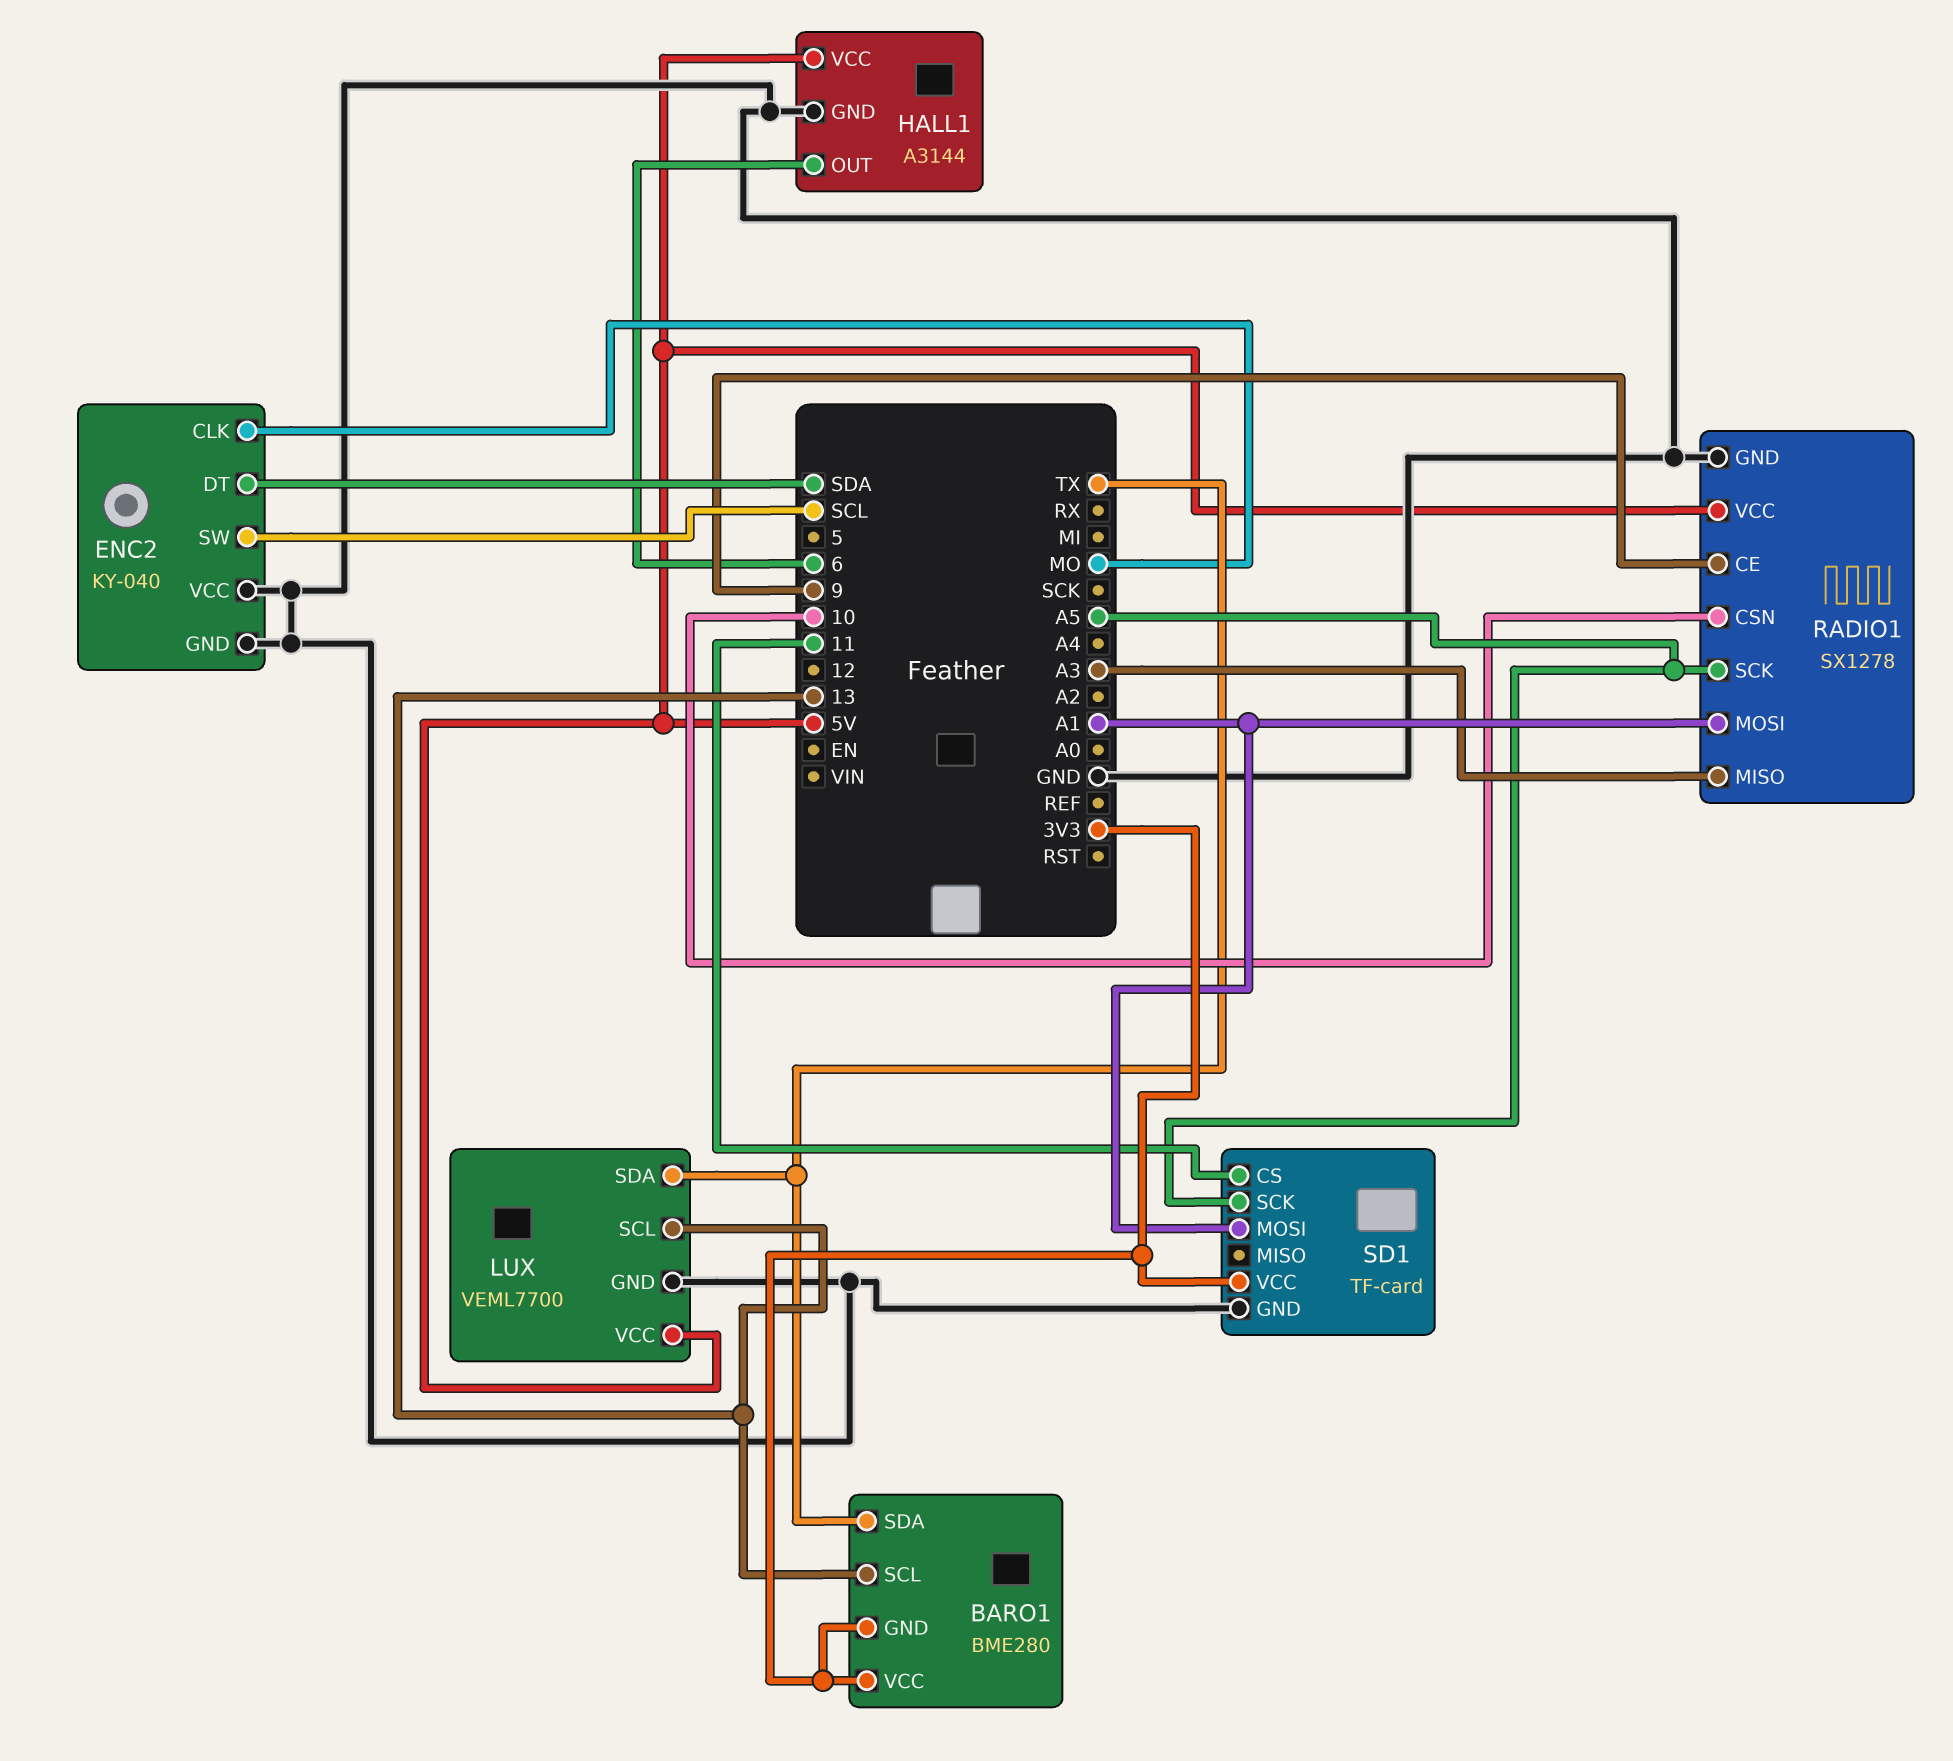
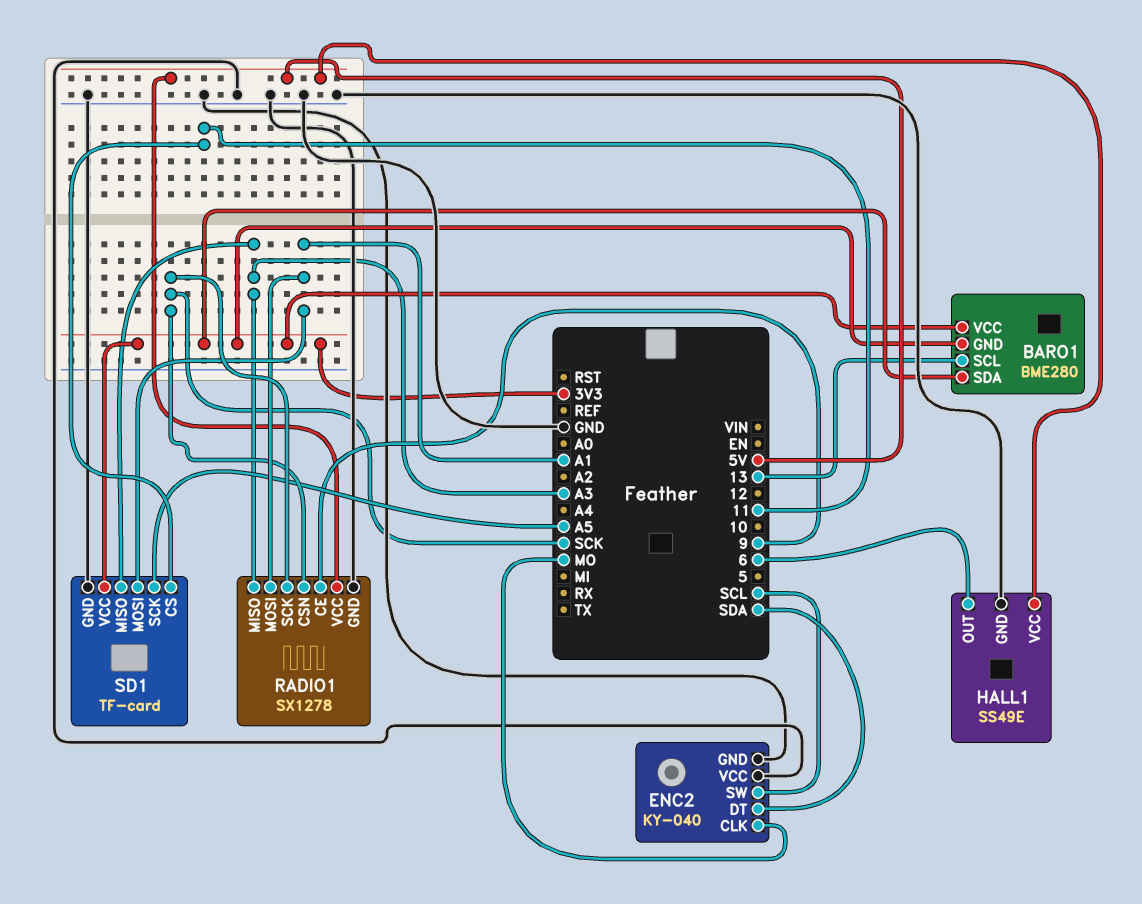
BARO1 pin SDA: TX -> 3V3
HALL1: A3144 -> SS49E
LUX: VEML7700 -> none
LUX pin GND: GND -> none
LUX pin SCL: 13 -> none
LUX pin SDA: TX -> none
LUX pin VCC: 5V -> none
RADIO1 pin CSN: 10 -> SCK
RADIO1 pin SCK: A5 -> SCK
SD1 pin MISO: none -> A3

